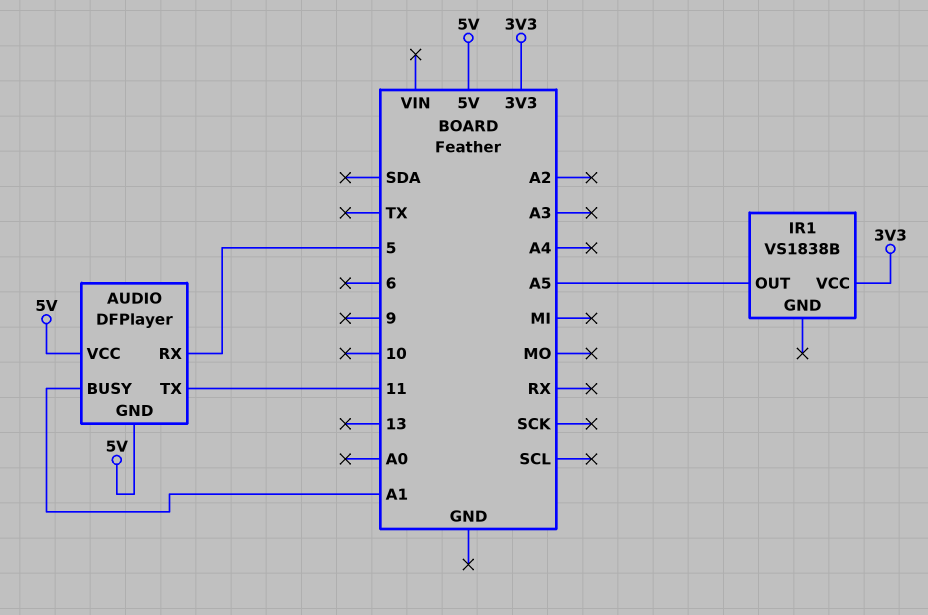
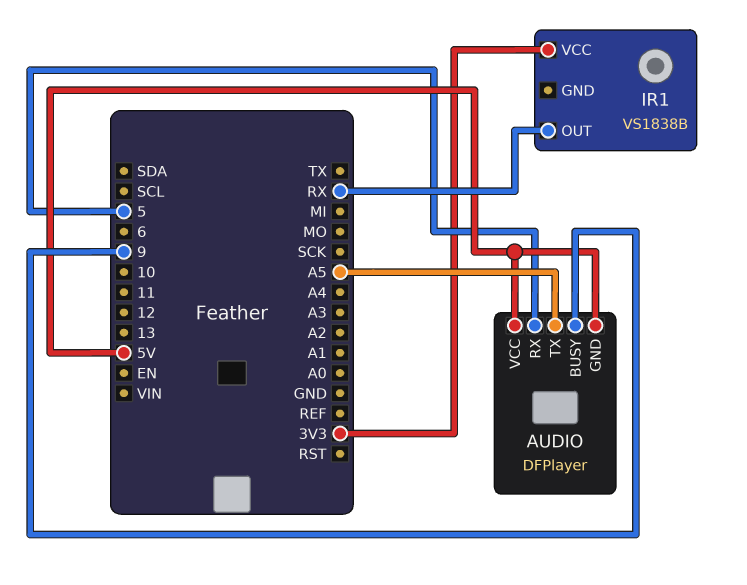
AUDIO pin BUSY: A1 -> 9
AUDIO pin TX: 11 -> A5
IR1 pin OUT: A5 -> RX

